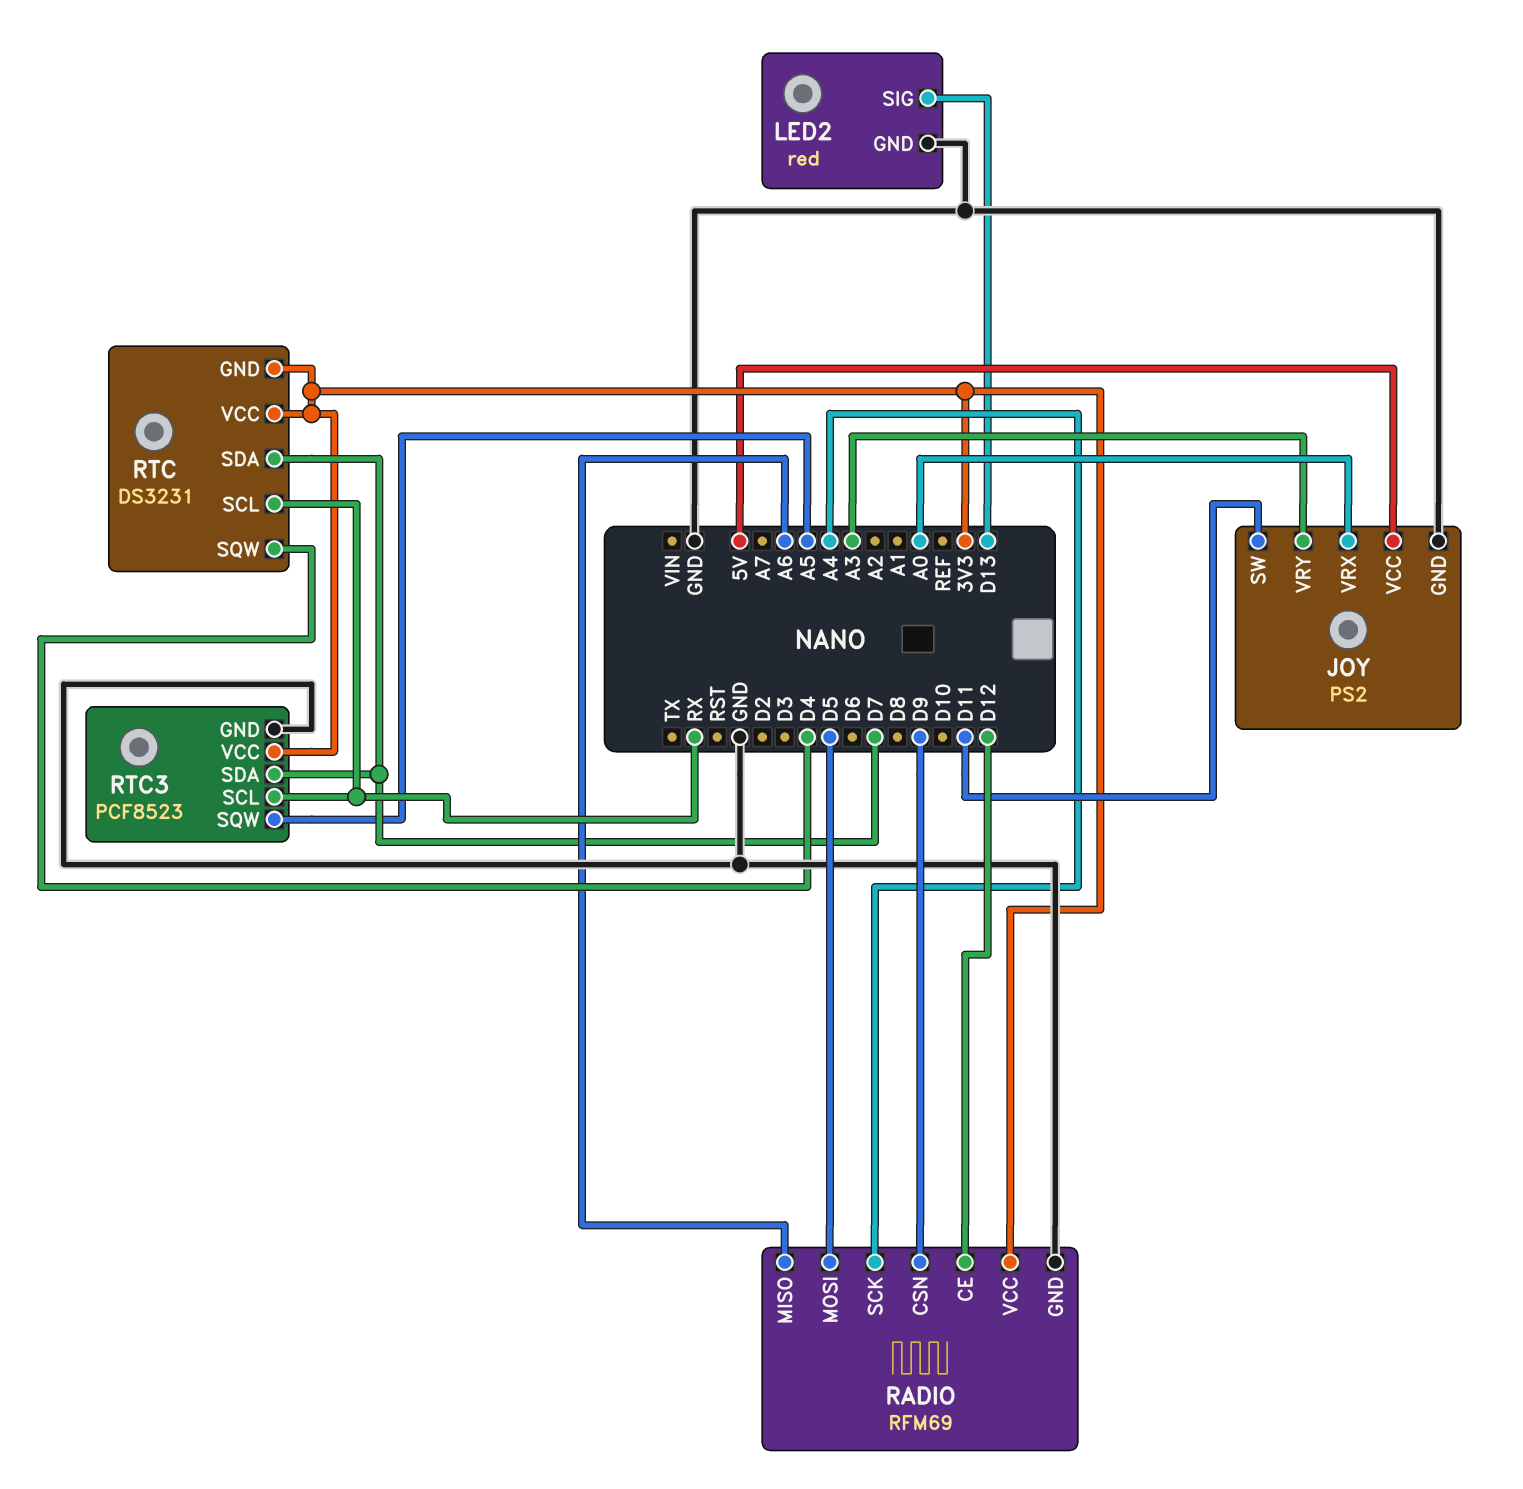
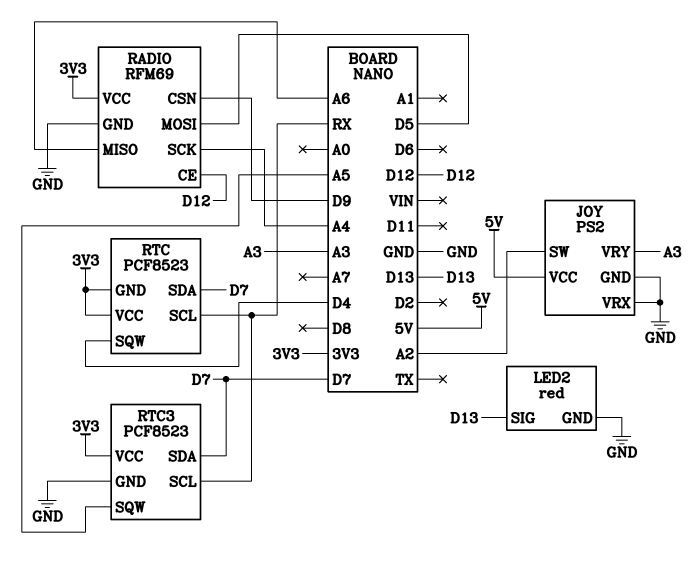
JOY pin SW: D11 -> A2
JOY pin VRX: A0 -> GND
RTC: DS3231 -> PCF8523

